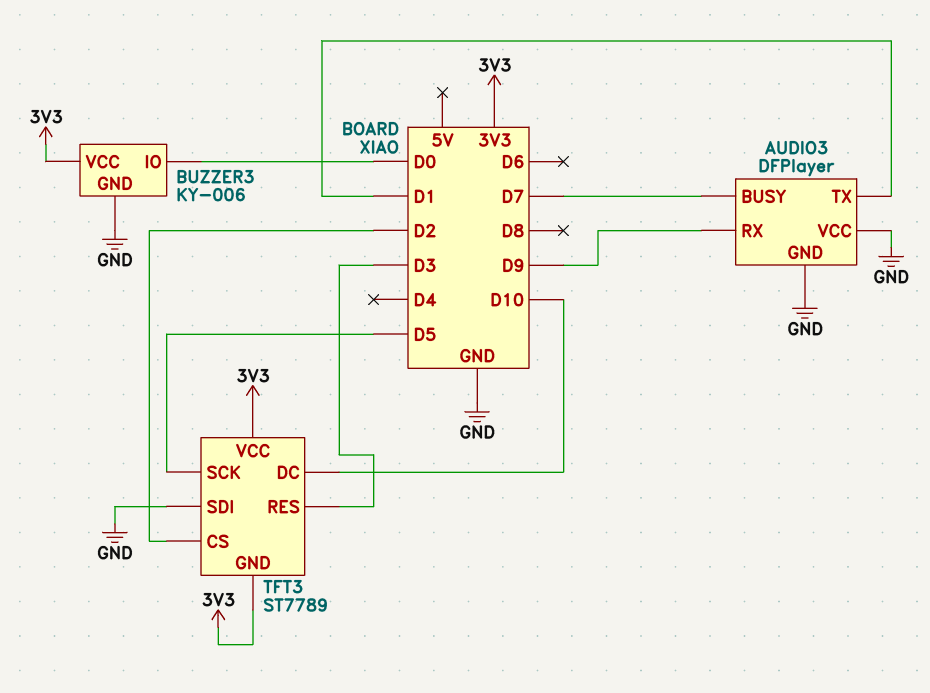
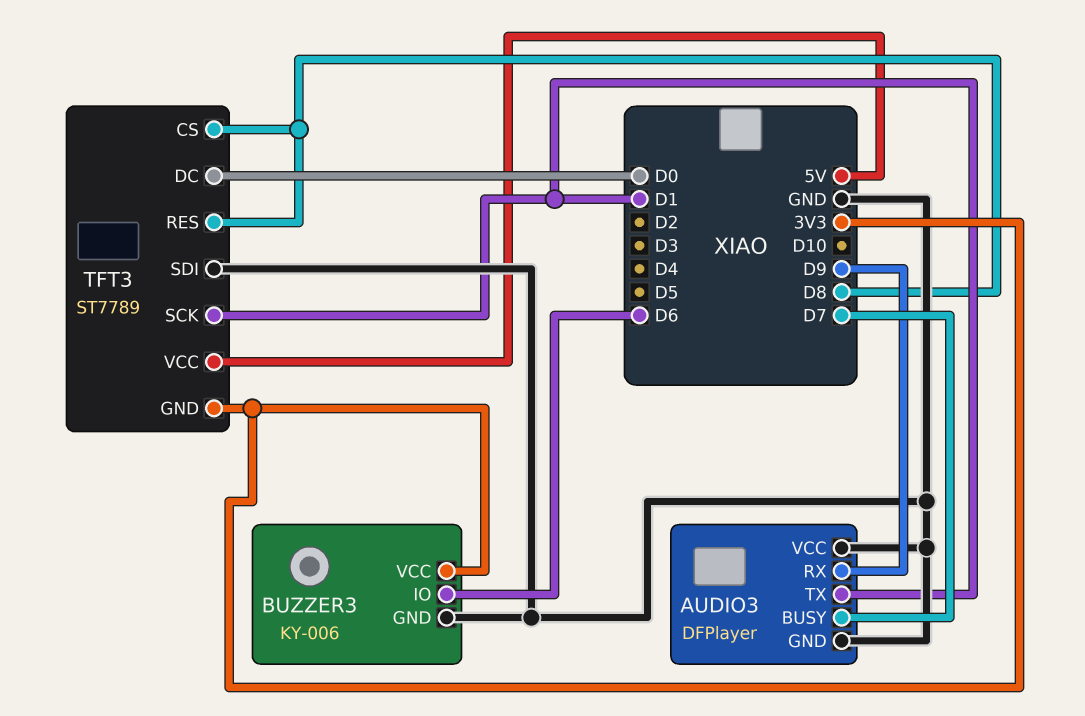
BUZZER3 pin IO: D0 -> D6
TFT3 pin CS: D2 -> D8
TFT3 pin DC: D10 -> D0
TFT3 pin RES: D3 -> D8
TFT3 pin SCK: D5 -> D1
TFT3 pin VCC: 3V3 -> 5V

